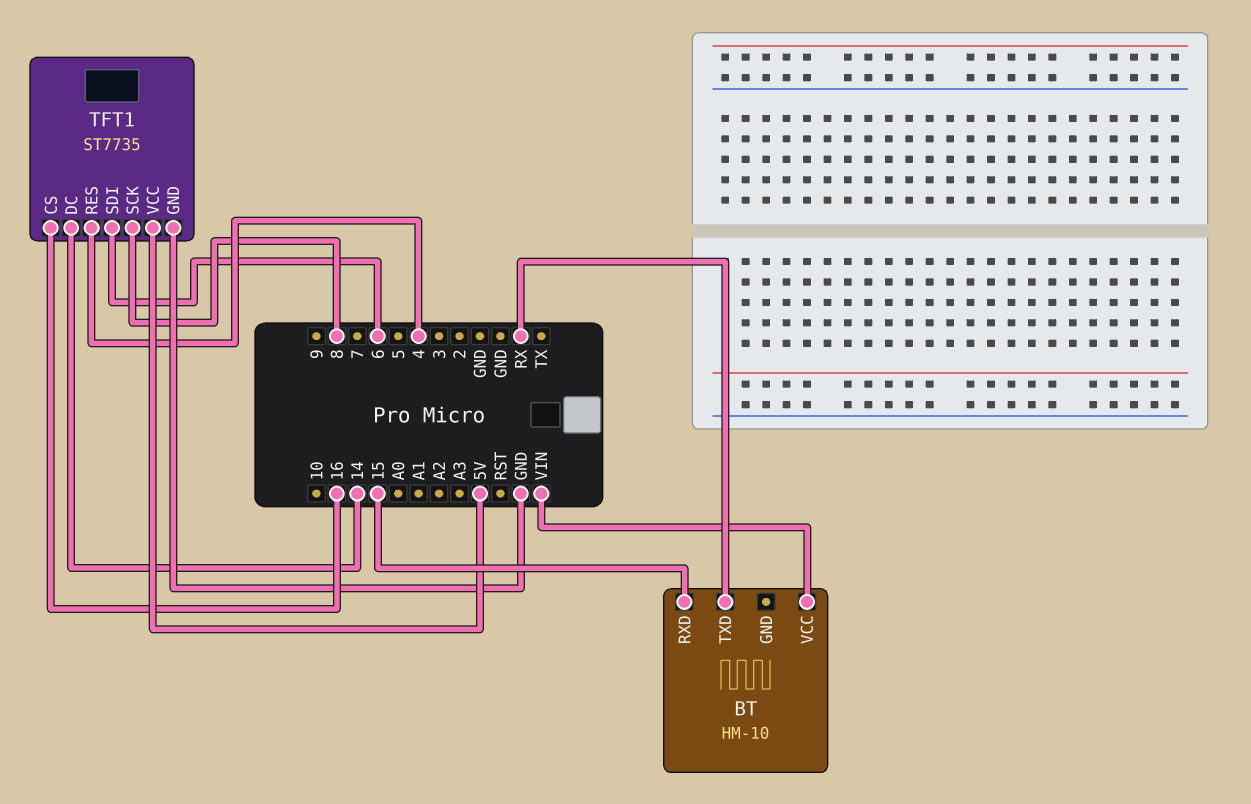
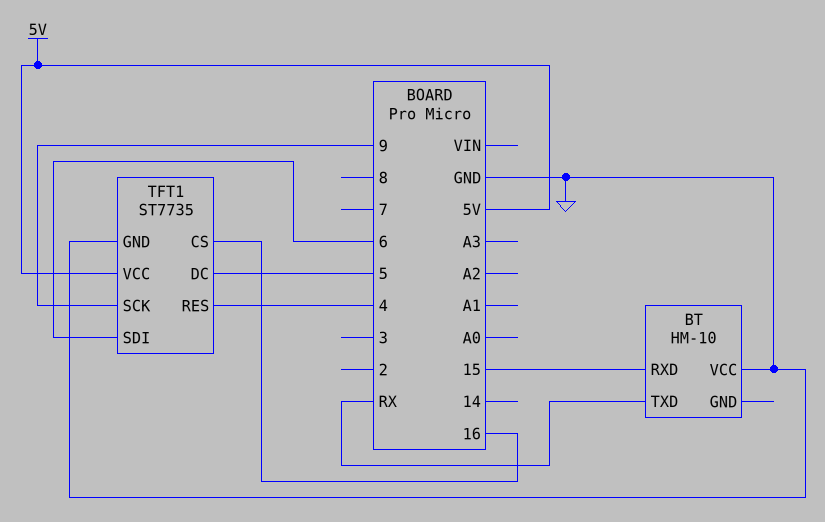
BT pin VCC: VIN -> GND
TFT1 pin DC: 14 -> 5
TFT1 pin SCK: 8 -> 9

